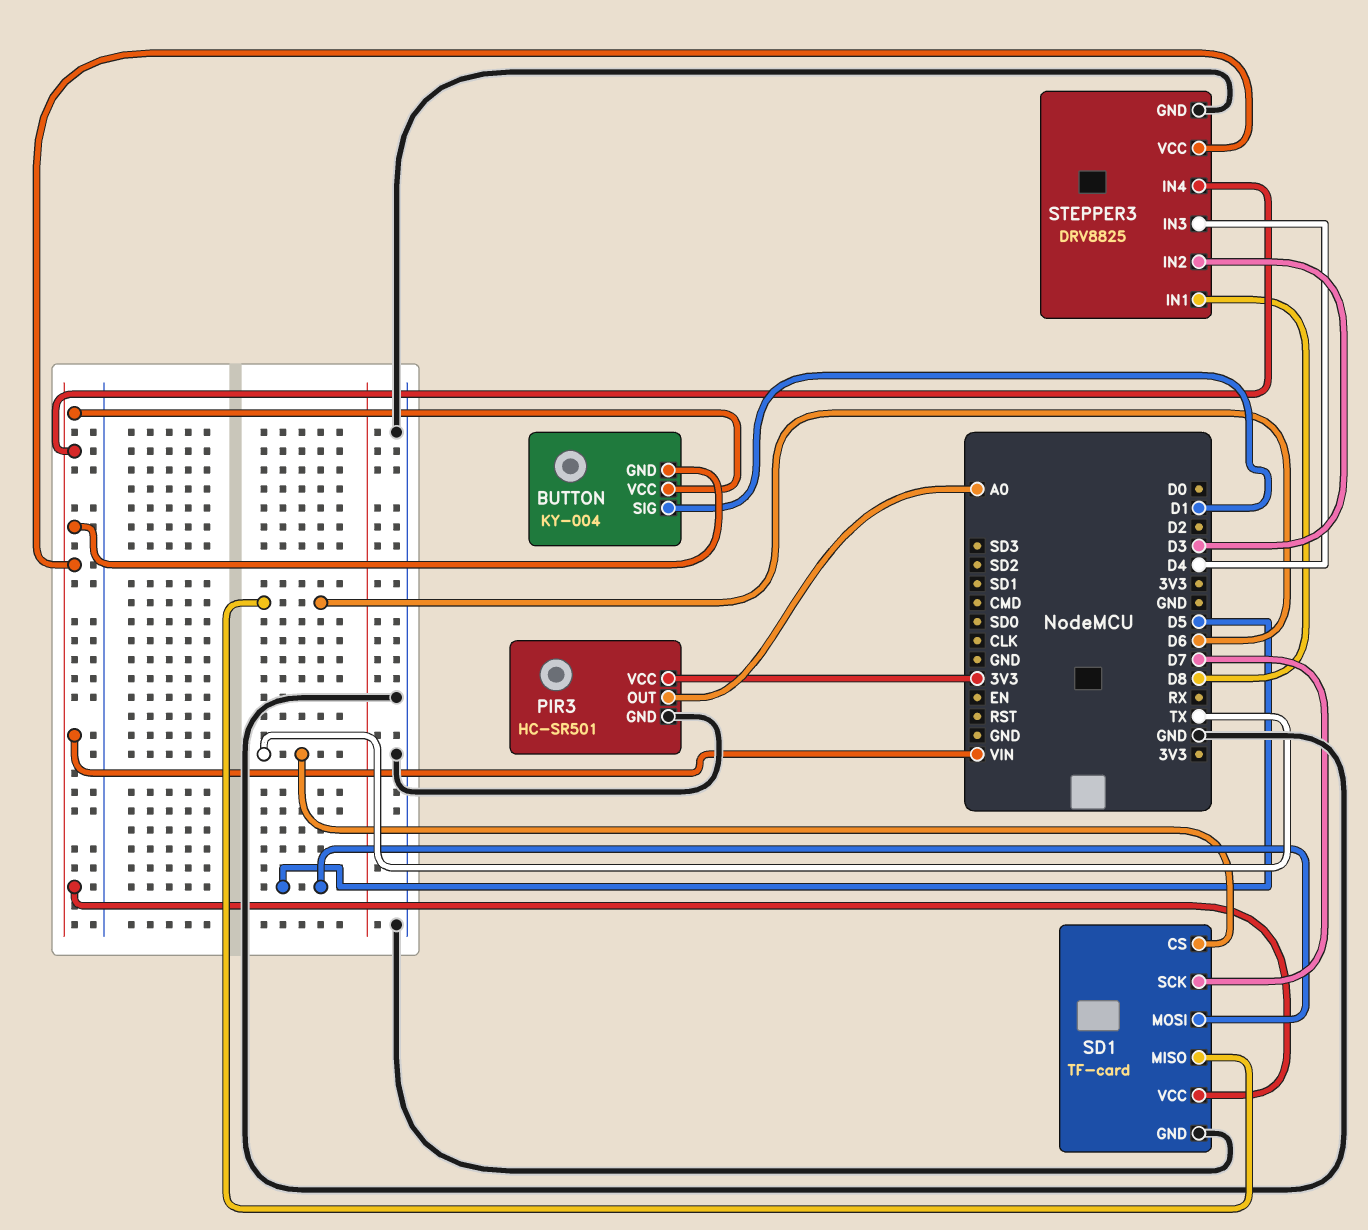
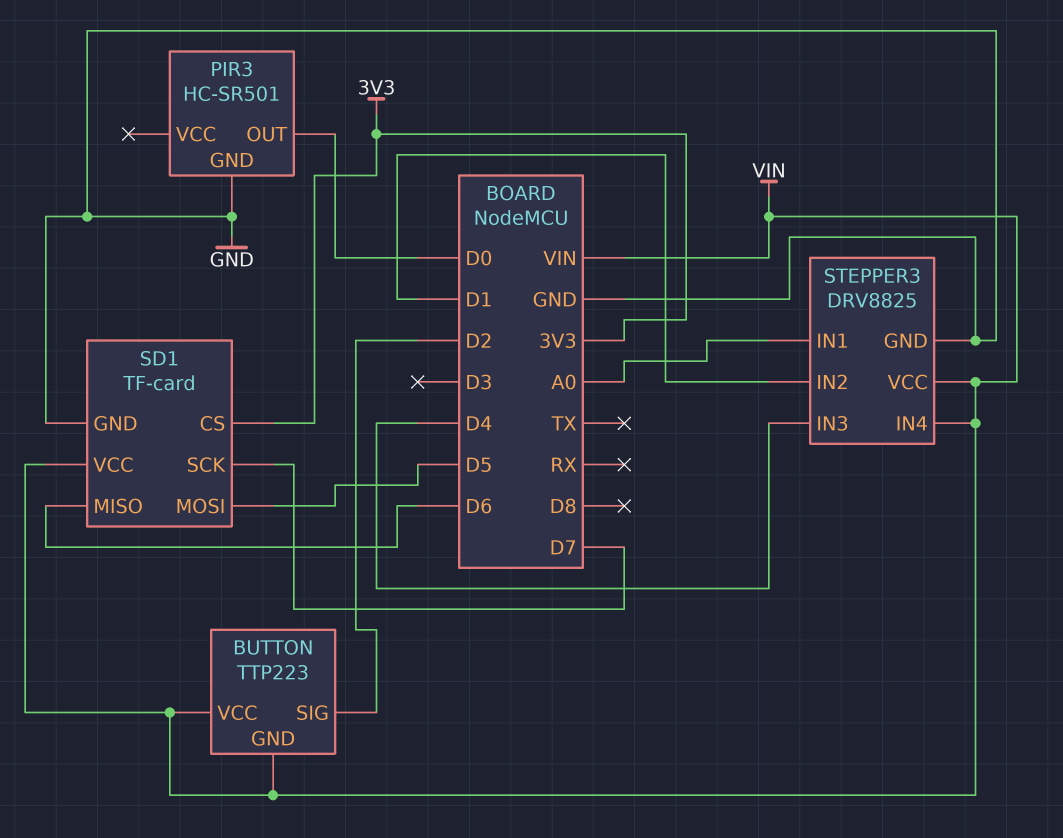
BUTTON: KY-004 -> TTP223
BUTTON pin SIG: D1 -> D2
PIR3 pin OUT: A0 -> D0
PIR3 pin VCC: 3V3 -> none
SD1 pin CS: TX -> 3V3
STEPPER3 pin IN1: D8 -> A0
STEPPER3 pin IN2: D3 -> D1

